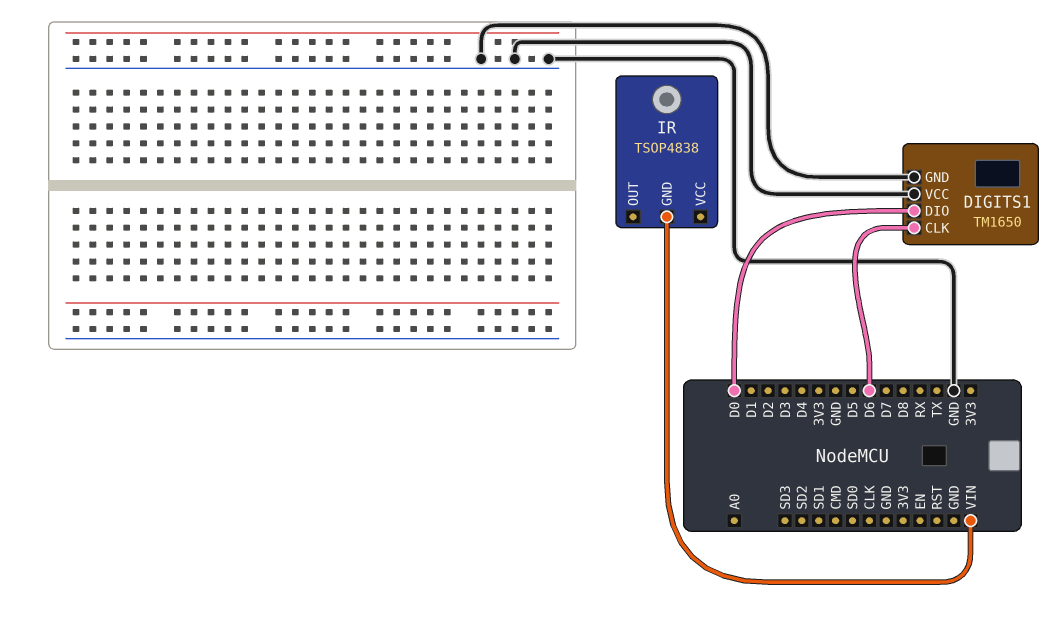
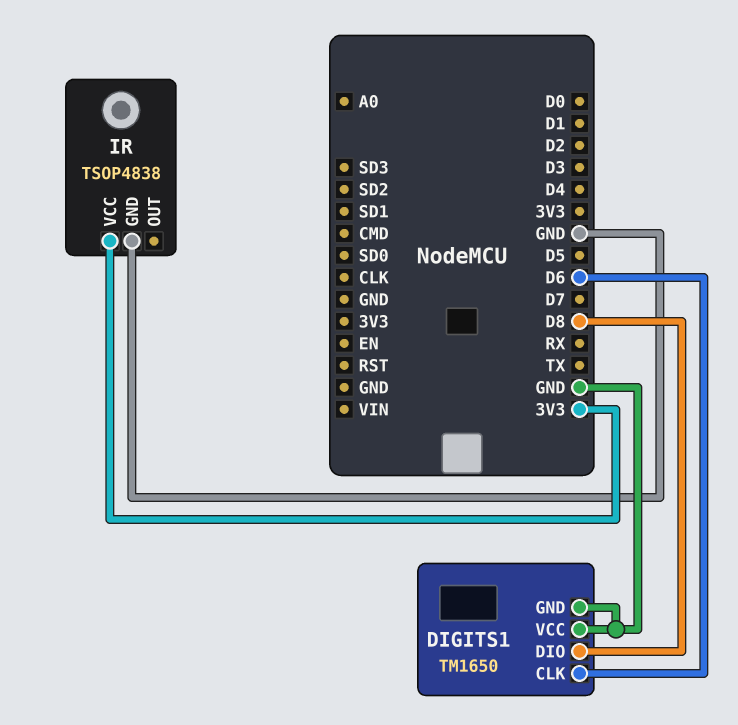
DIGITS1 pin DIO: D0 -> D8
IR pin GND: VIN -> GND
IR pin VCC: none -> 3V3

